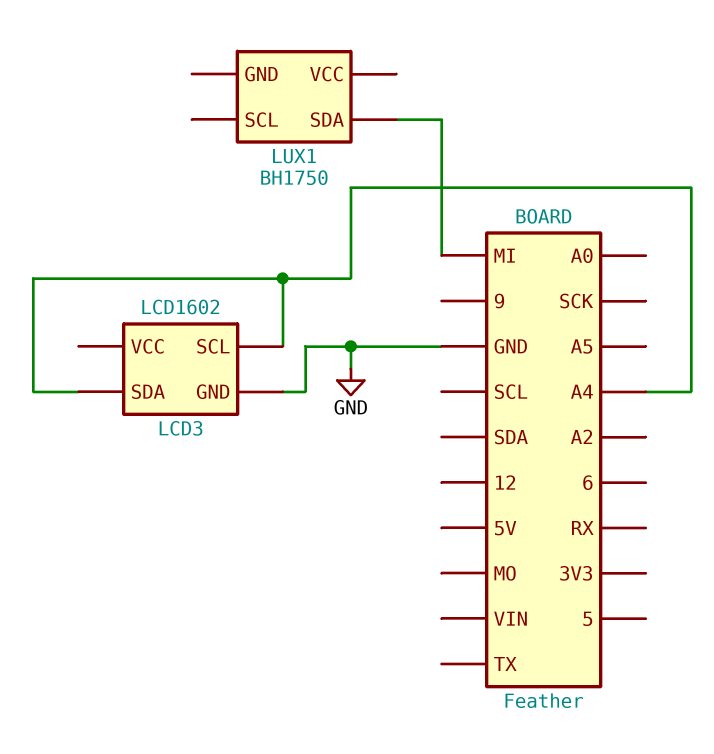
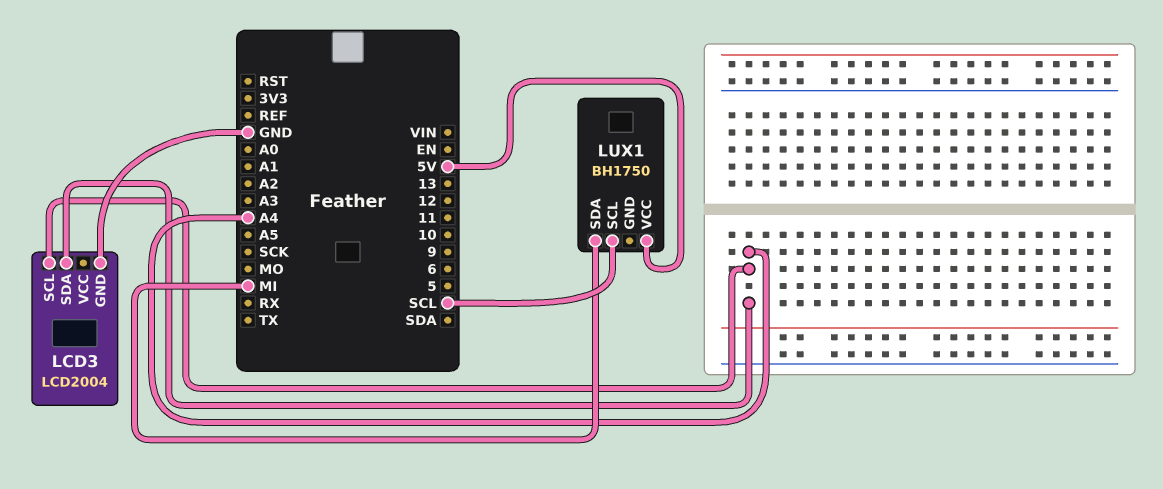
LCD3: LCD1602 -> LCD2004
LUX1 pin SCL: none -> SCL
LUX1 pin VCC: none -> 5V

